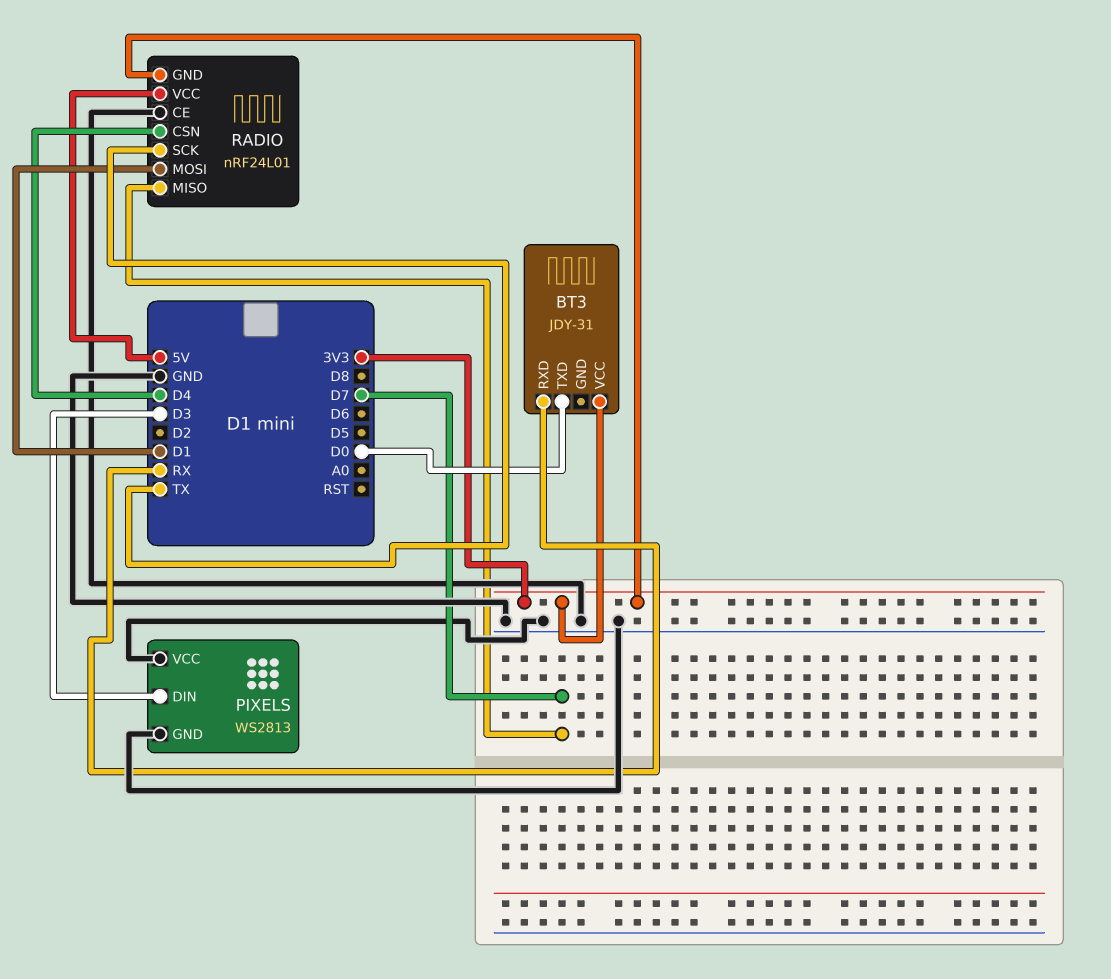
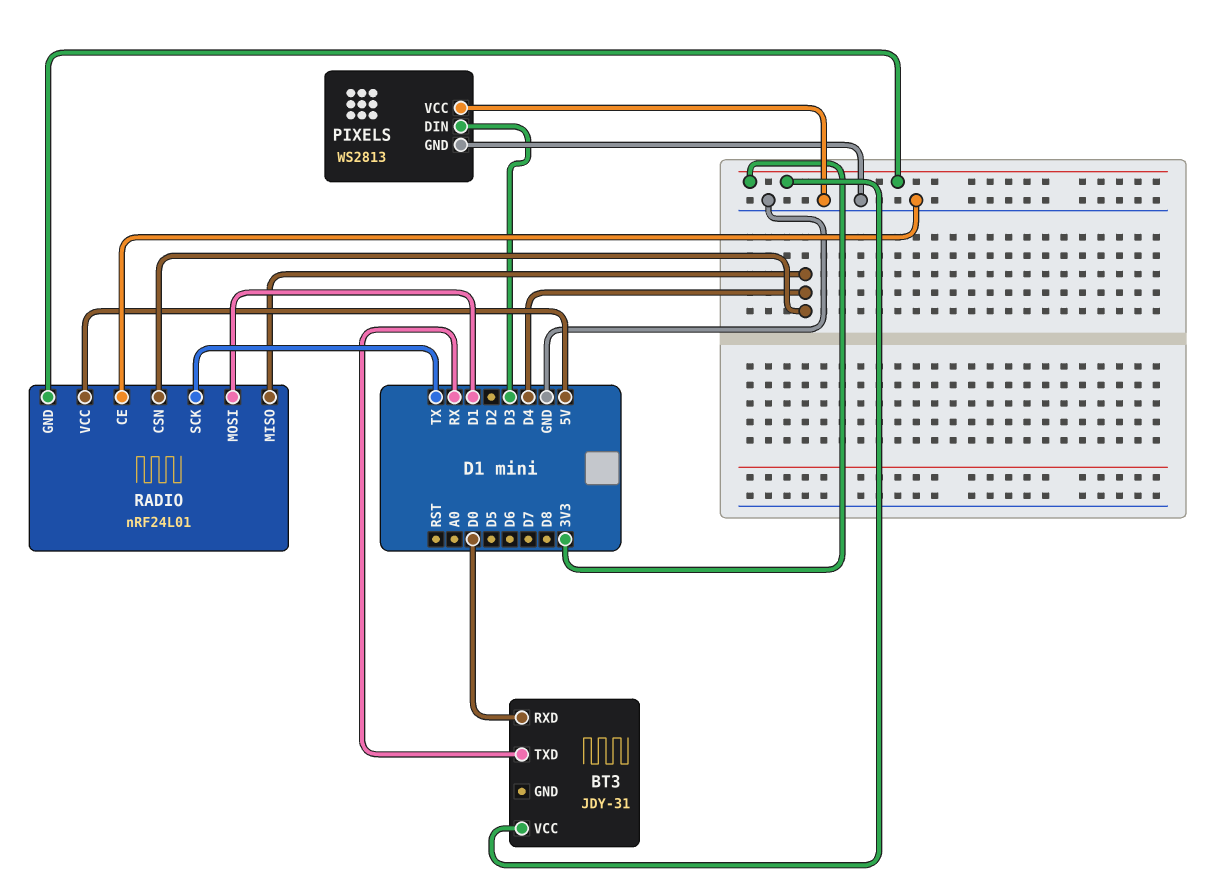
BT3 pin RXD: RX -> D0
BT3 pin TXD: D0 -> RX
RADIO pin MISO: D7 -> D4

